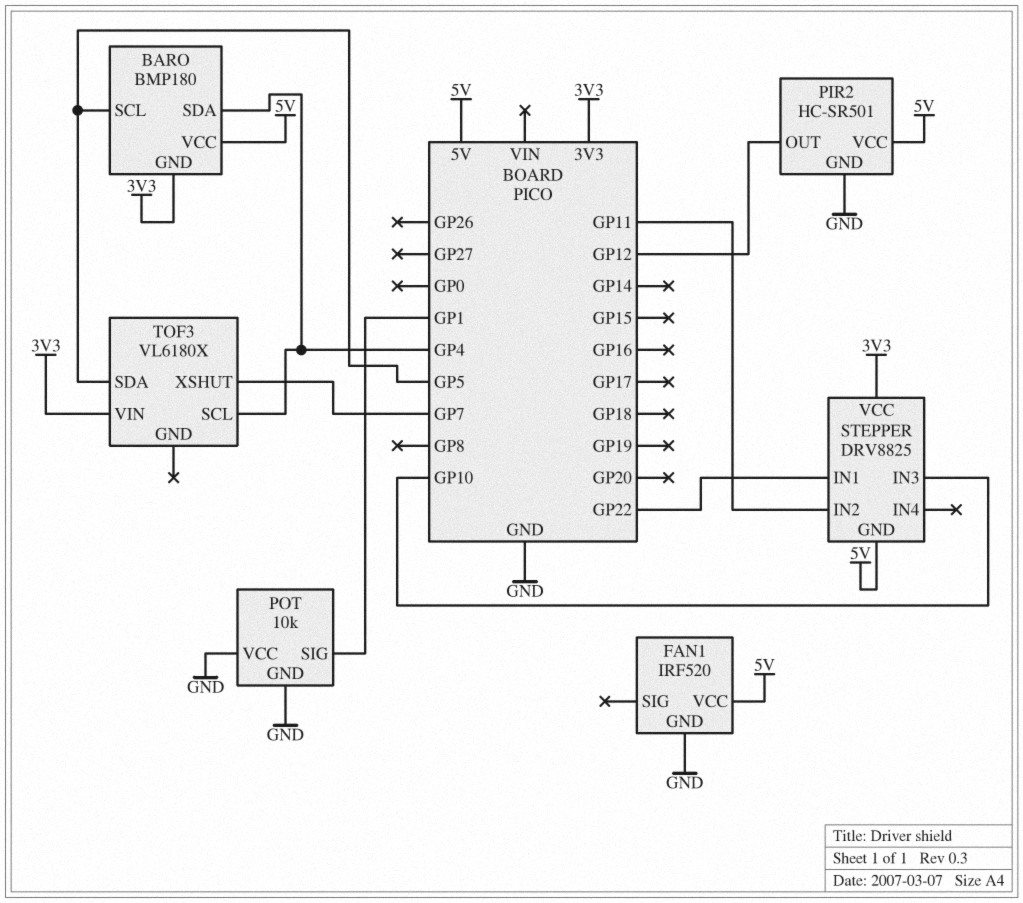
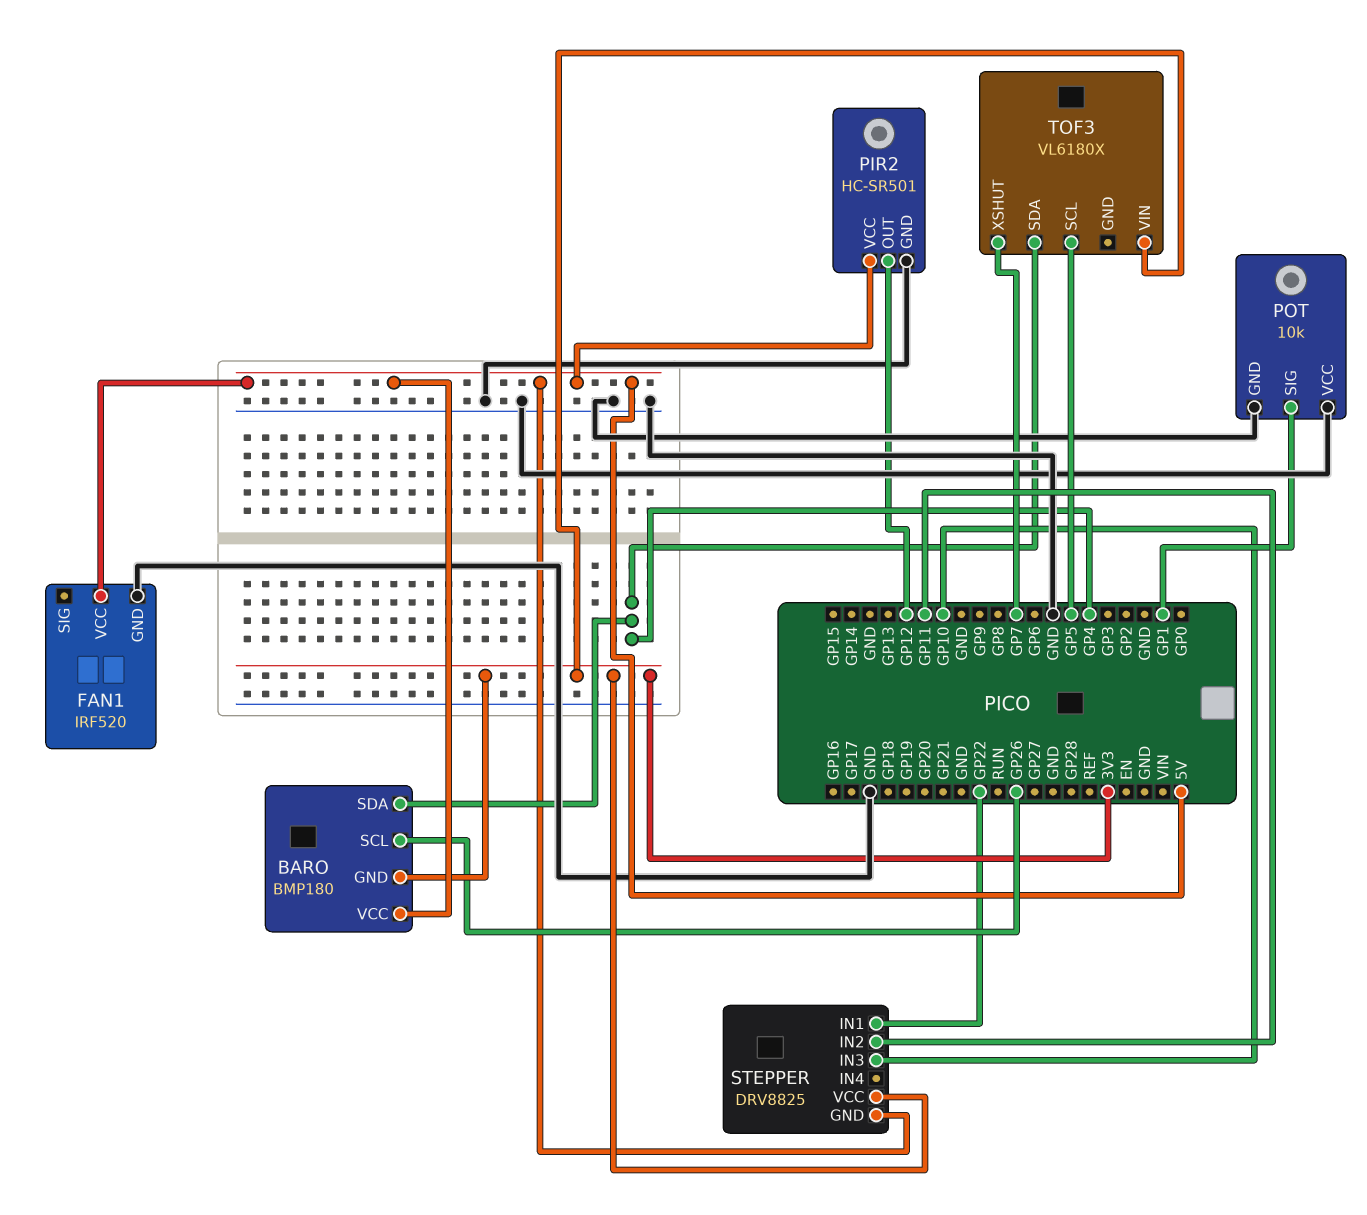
BARO pin SCL: GP5 -> GP26
TOF3 pin SCL: GP4 -> GP5
TOF3 pin SDA: GP5 -> GP4

